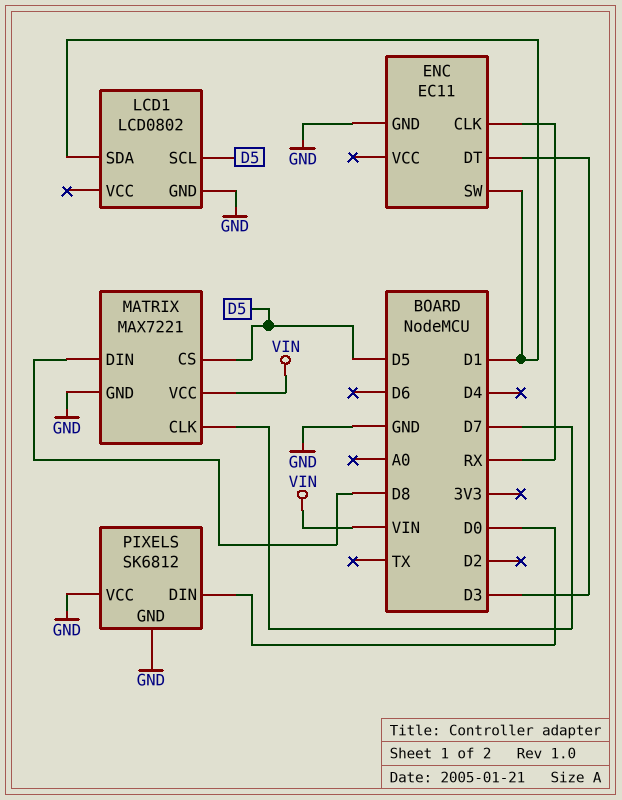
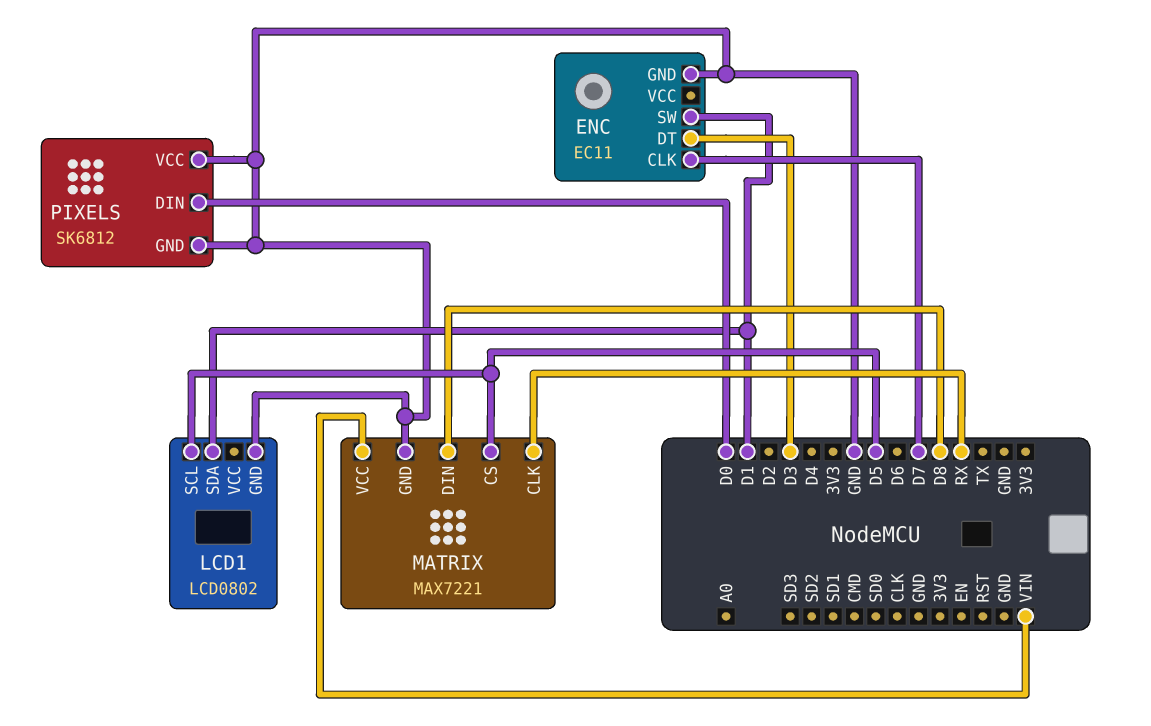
ENC pin CLK: RX -> D7
MATRIX pin CLK: D7 -> RX

